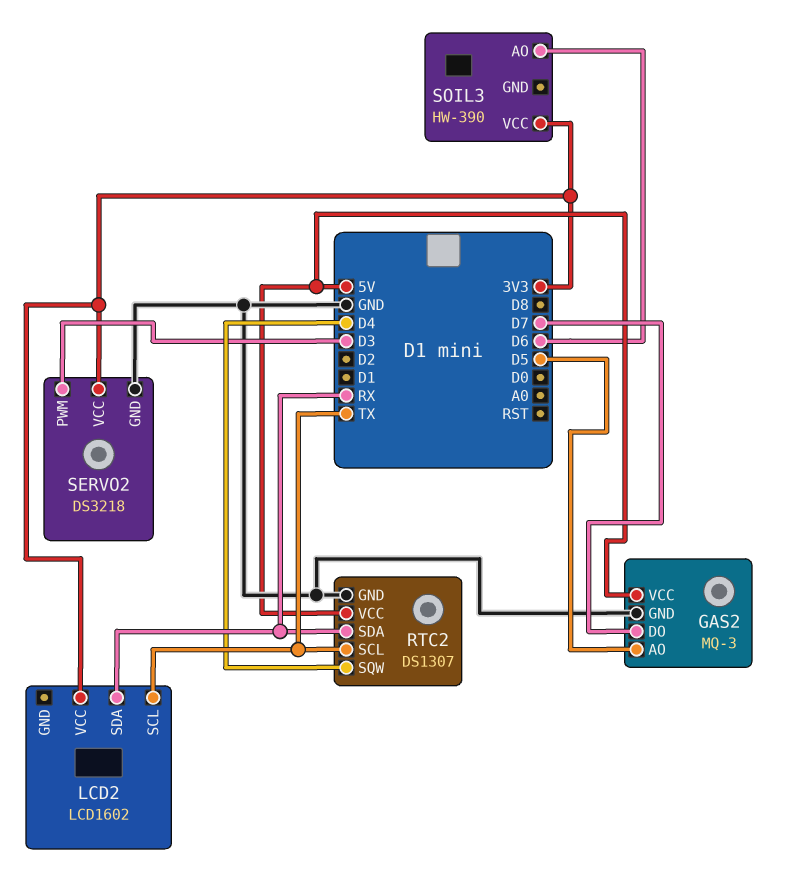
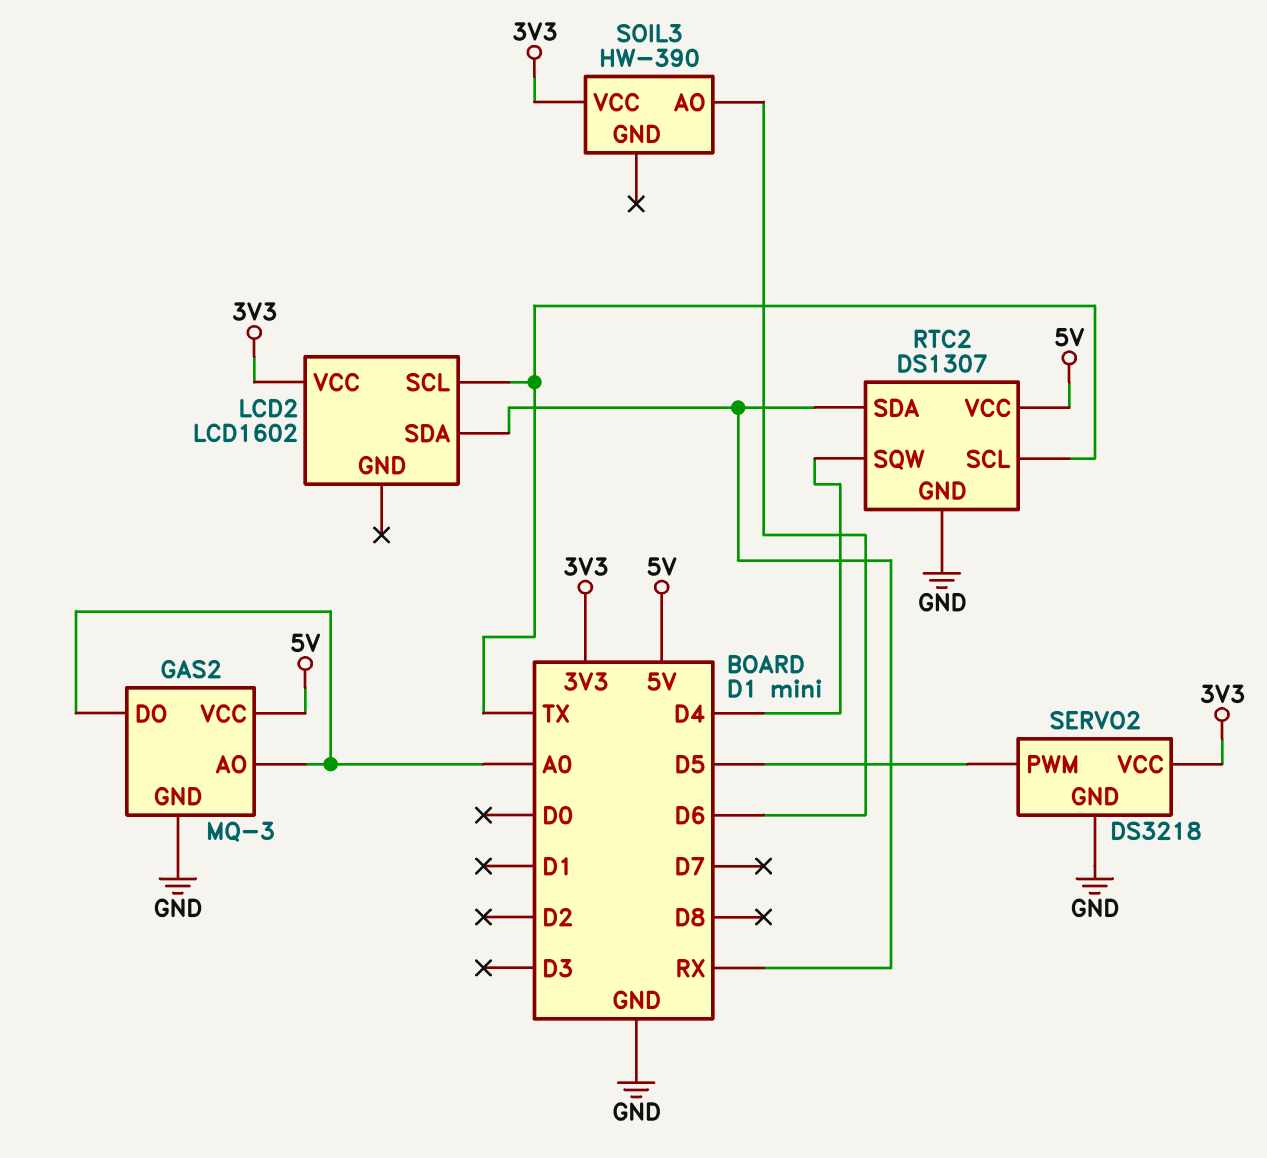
GAS2 pin AO: D5 -> A0
GAS2 pin DO: D7 -> A0
SERVO2 pin PWM: D3 -> D5

